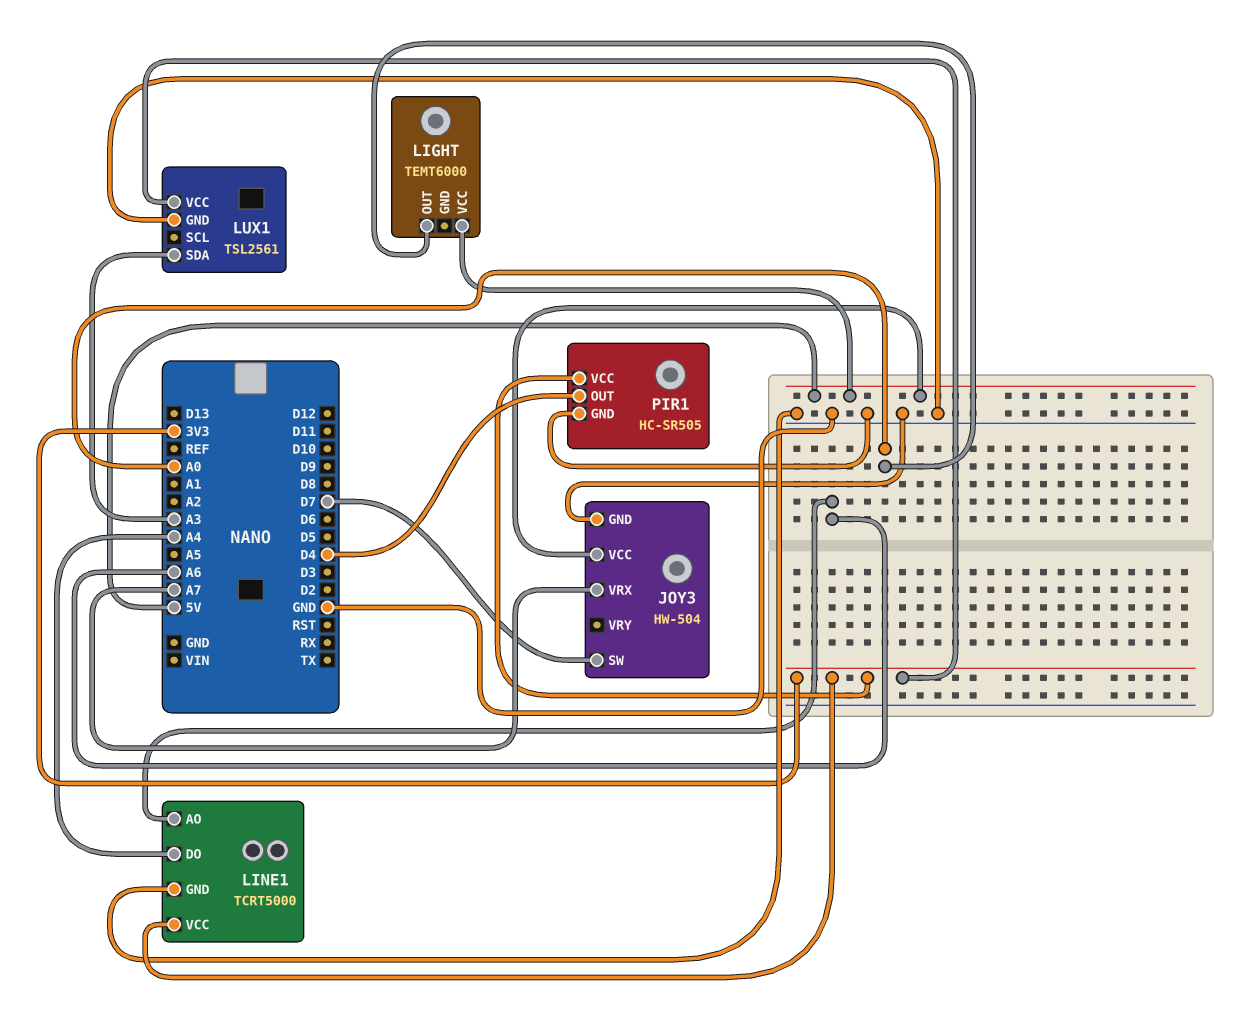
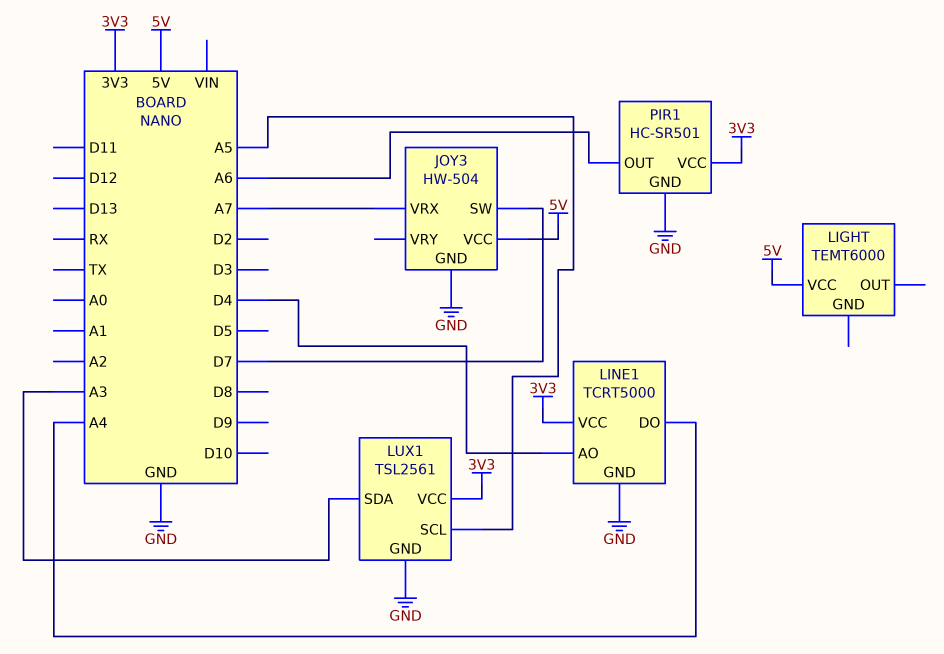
LIGHT pin OUT: A0 -> none
LINE1 pin AO: A6 -> D4
LUX1 pin SCL: none -> A5
PIR1: HC-SR505 -> HC-SR501
PIR1 pin OUT: D4 -> A6

